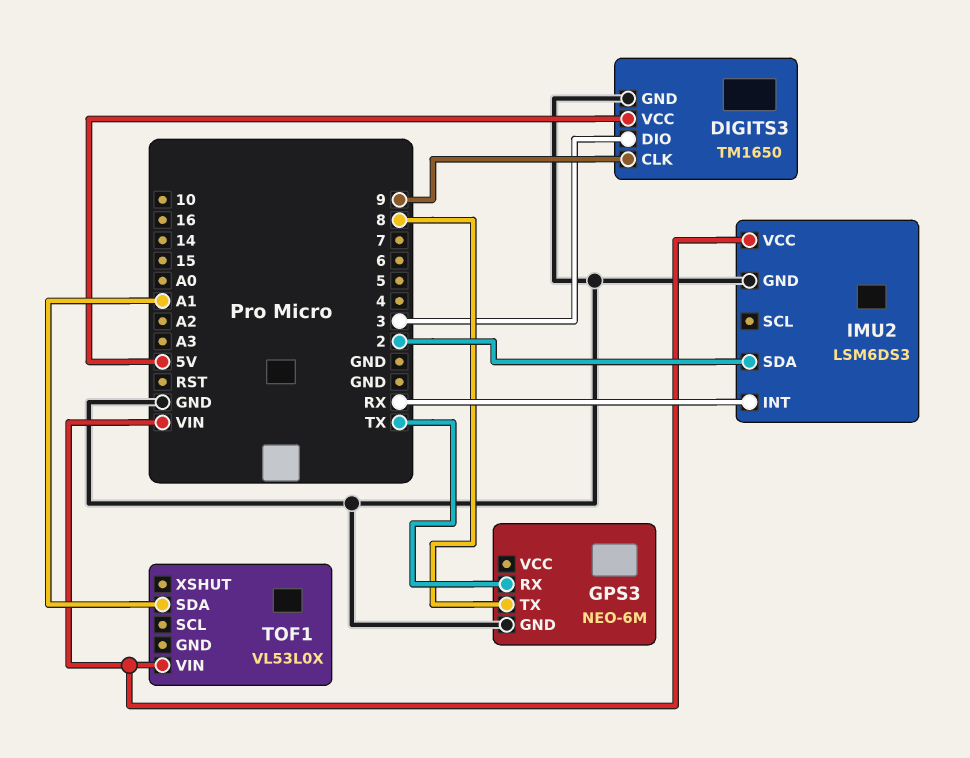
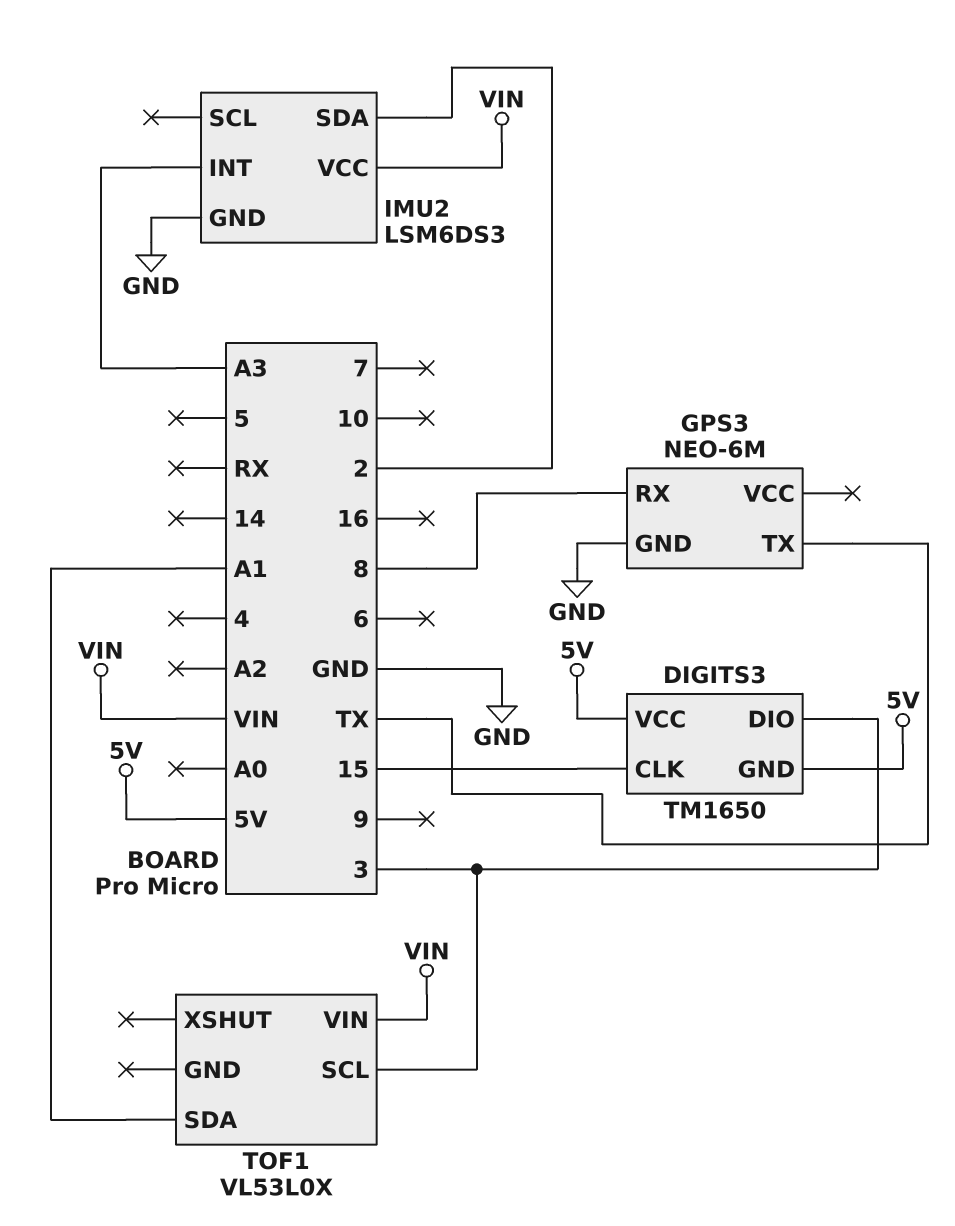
DIGITS3 pin CLK: 9 -> 15
DIGITS3 pin GND: GND -> 5V
GPS3 pin RX: TX -> 8
GPS3 pin TX: 8 -> TX
IMU2 pin INT: RX -> A3
TOF1 pin SCL: none -> 3

